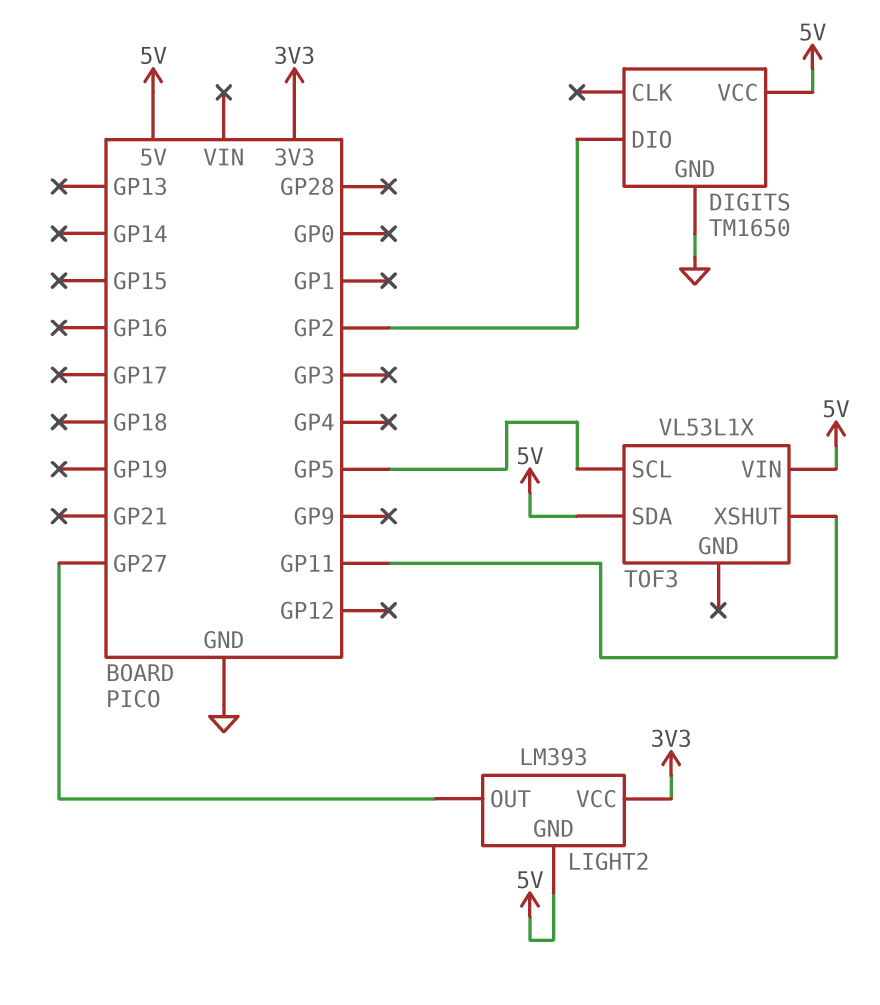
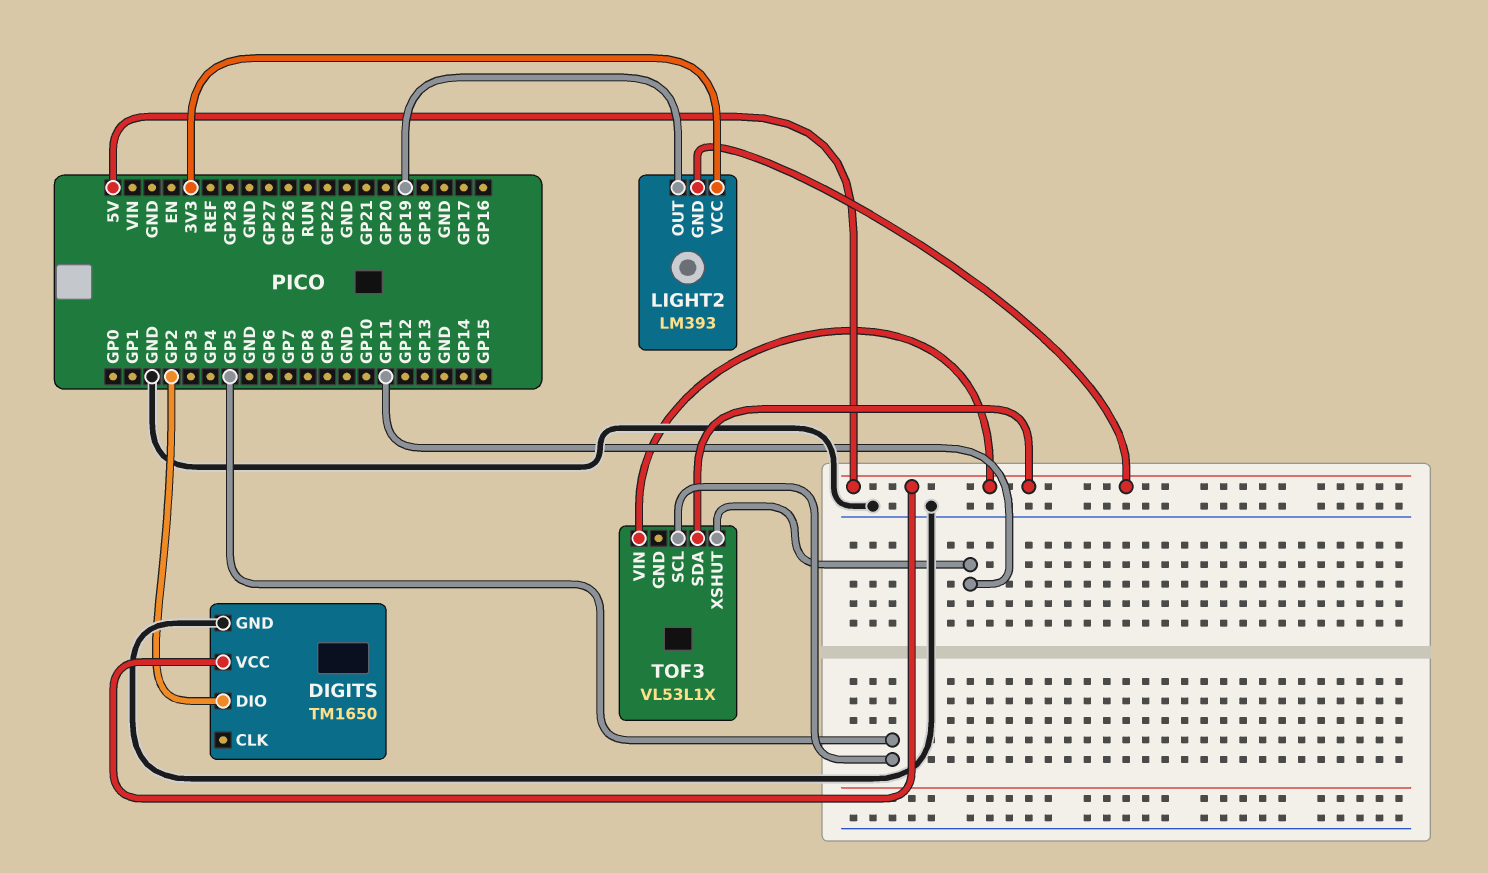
LIGHT2 pin OUT: GP27 -> GP19

